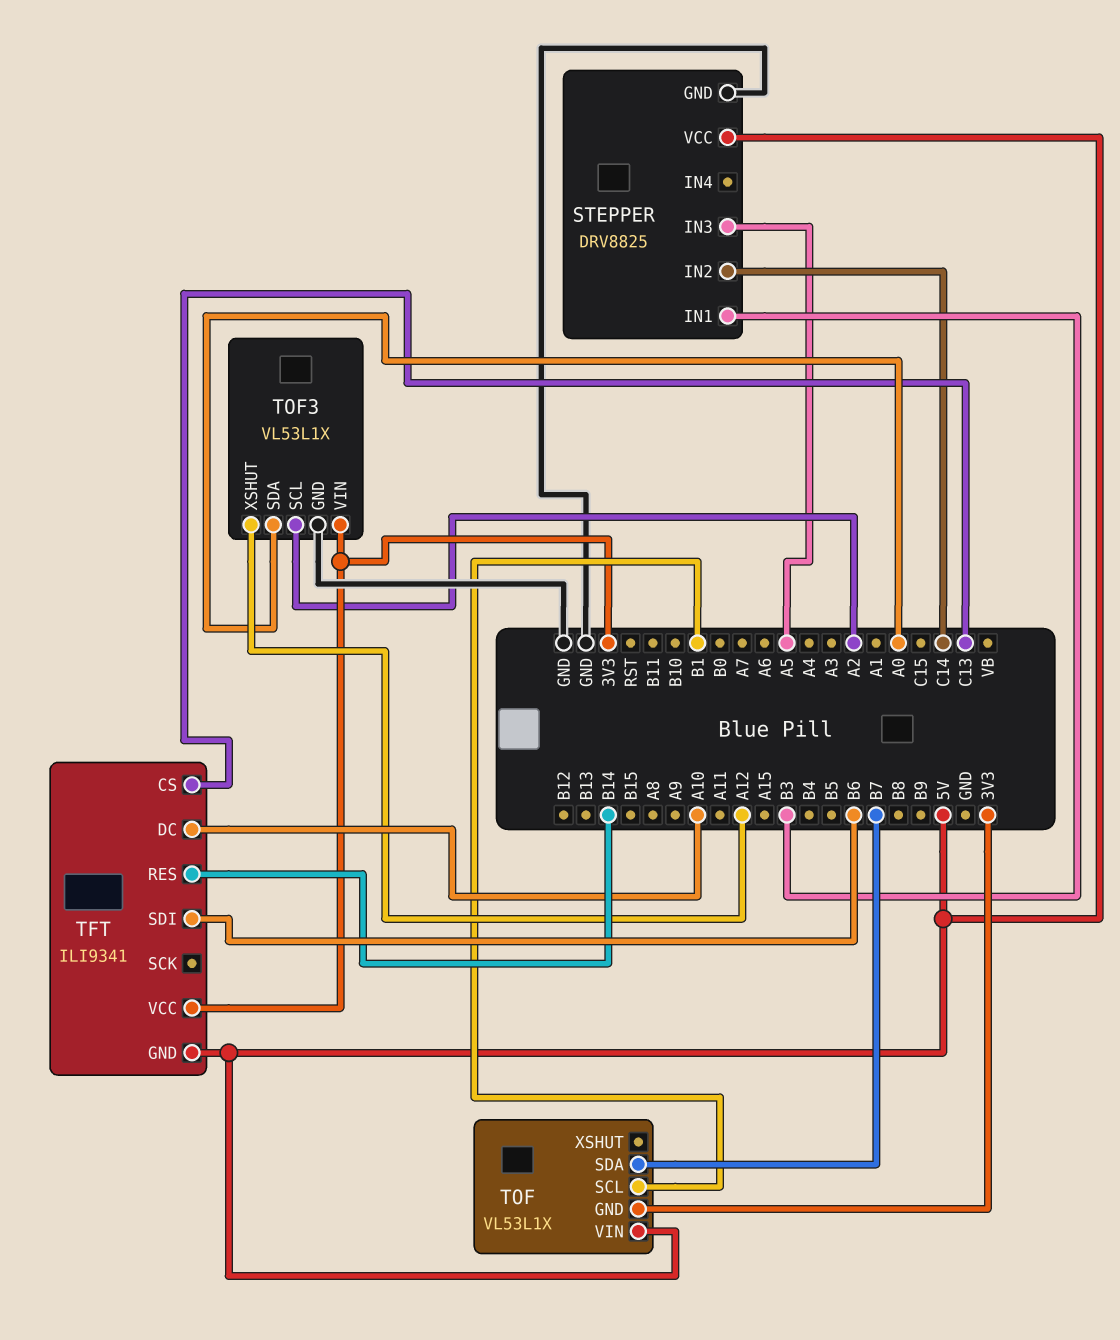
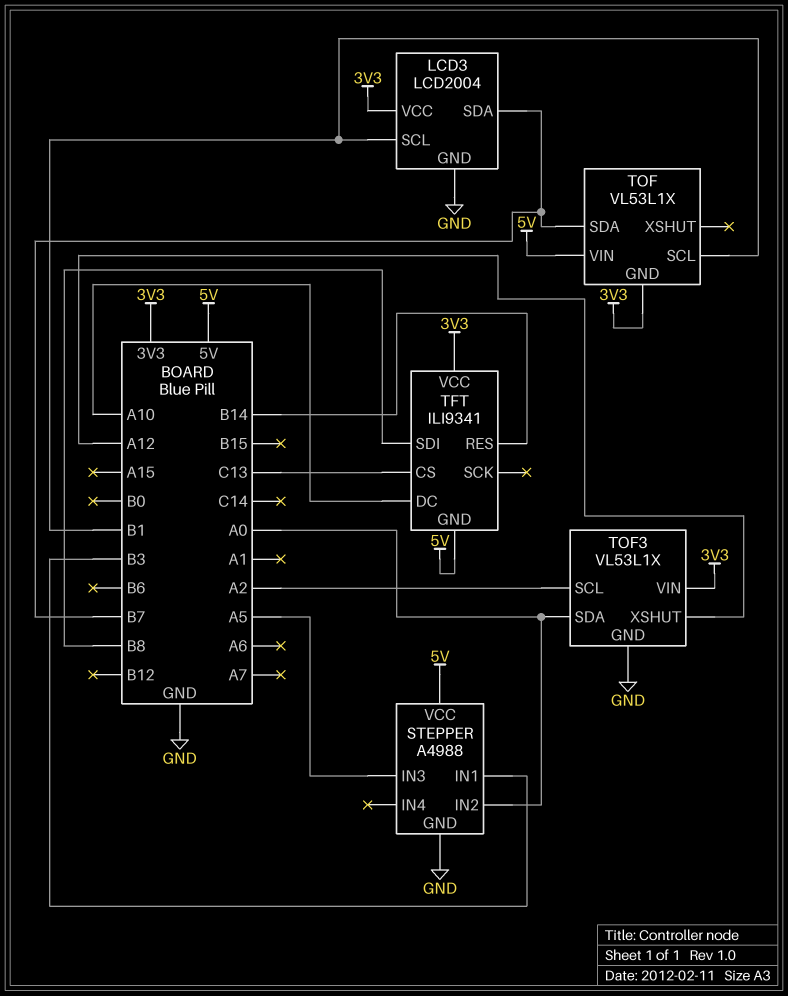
LCD3: none -> LCD2004
LCD3 pin GND: none -> GND
LCD3 pin SCL: none -> B1
LCD3 pin SDA: none -> B7
LCD3 pin VCC: none -> 3V3
STEPPER: DRV8825 -> A4988
STEPPER pin IN2: C14 -> A0
TFT pin SDI: B6 -> B8

